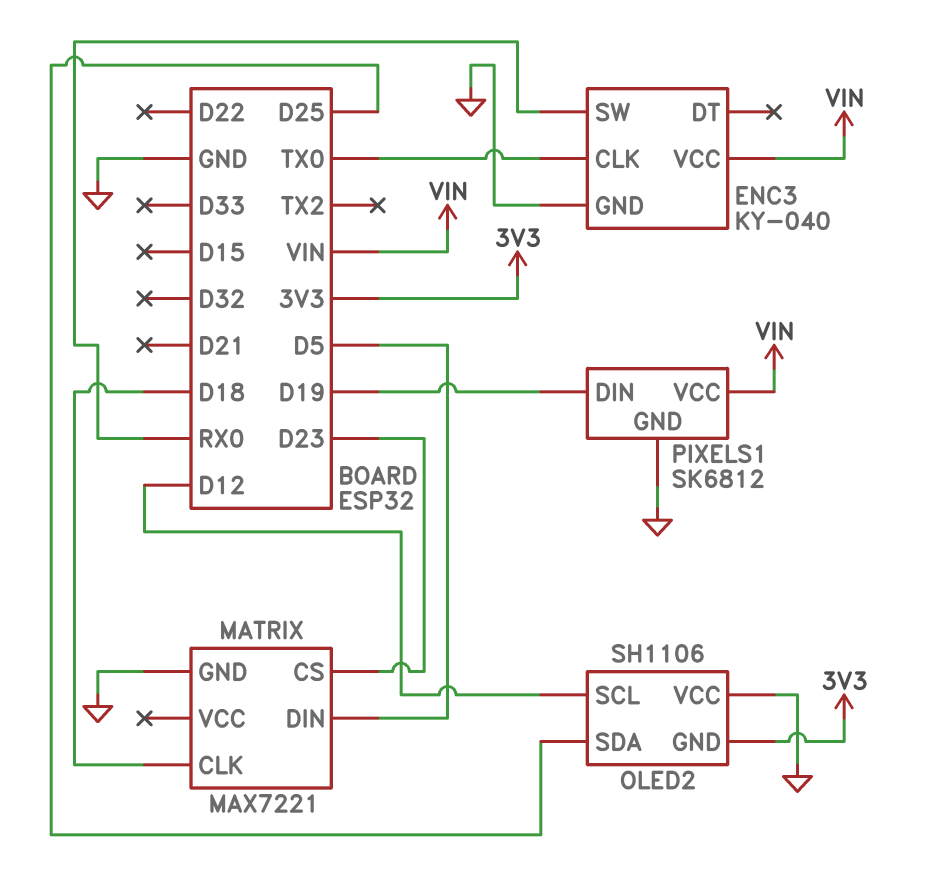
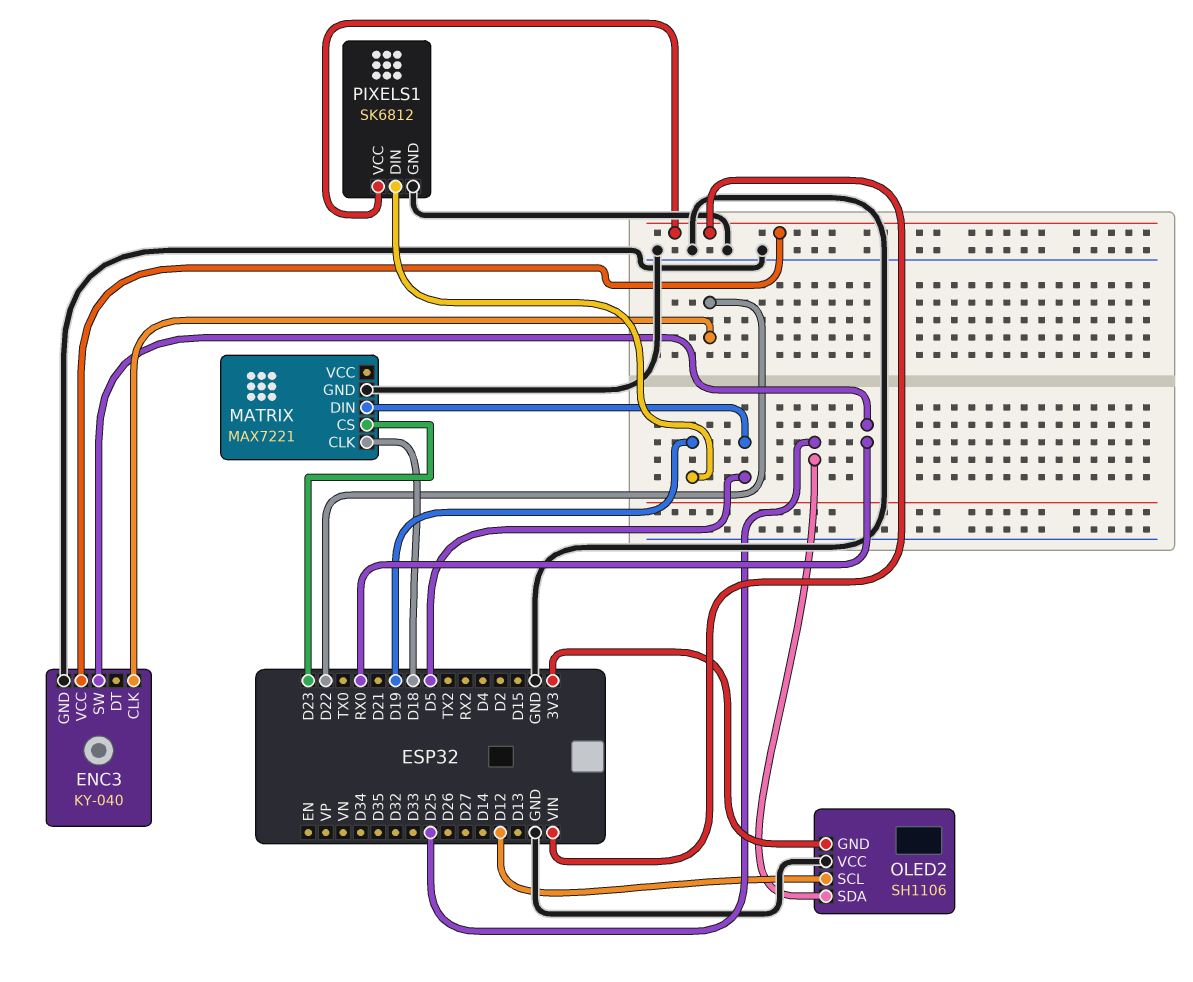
ENC3 pin CLK: TX0 -> D22

